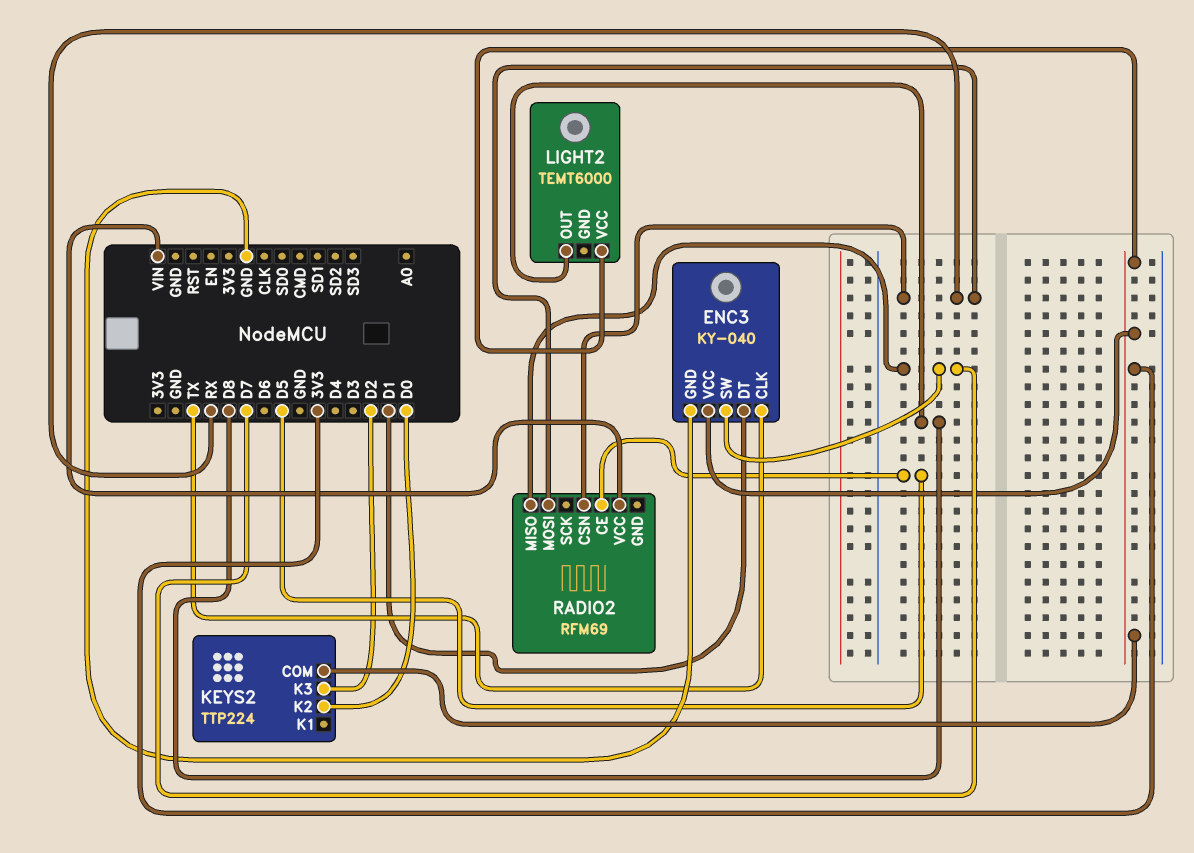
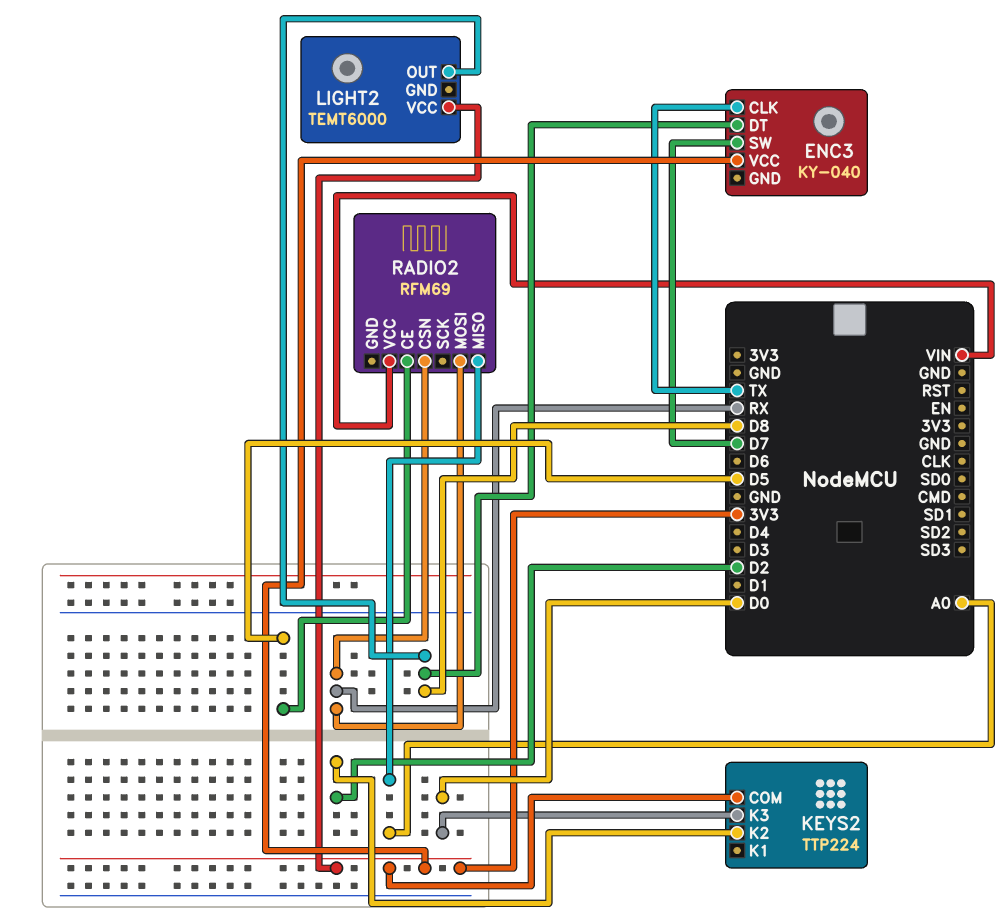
ENC3 pin DT: D1 -> D8
ENC3 pin GND: GND -> none
KEYS2 pin K2: D0 -> D2
KEYS2 pin K3: D2 -> D0
RADIO2 pin MISO: D7 -> A0

